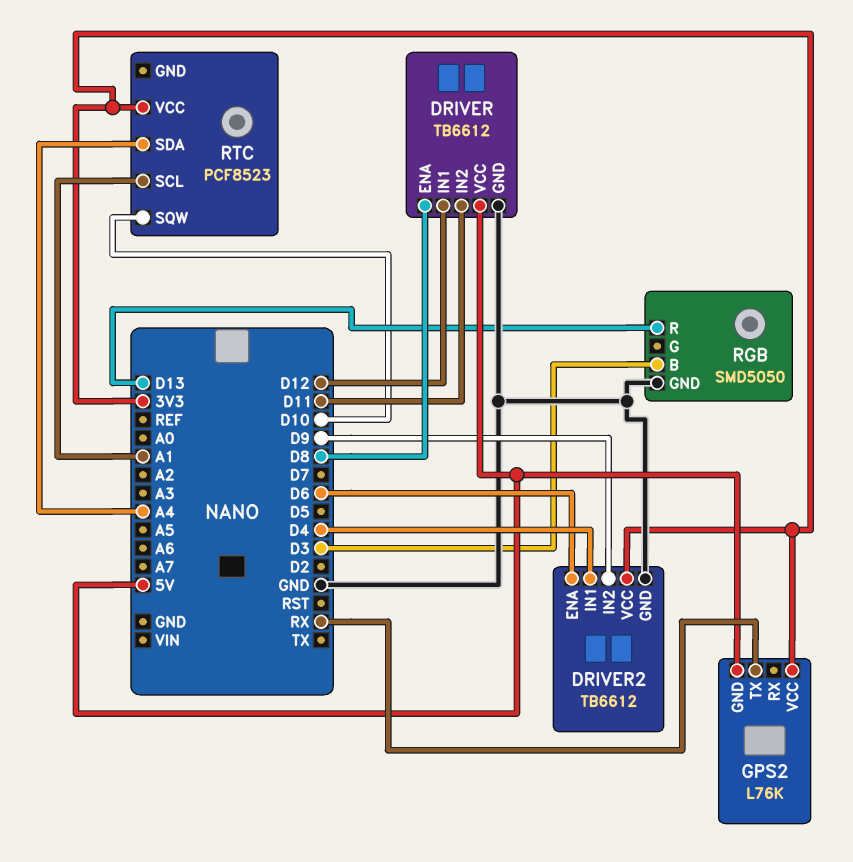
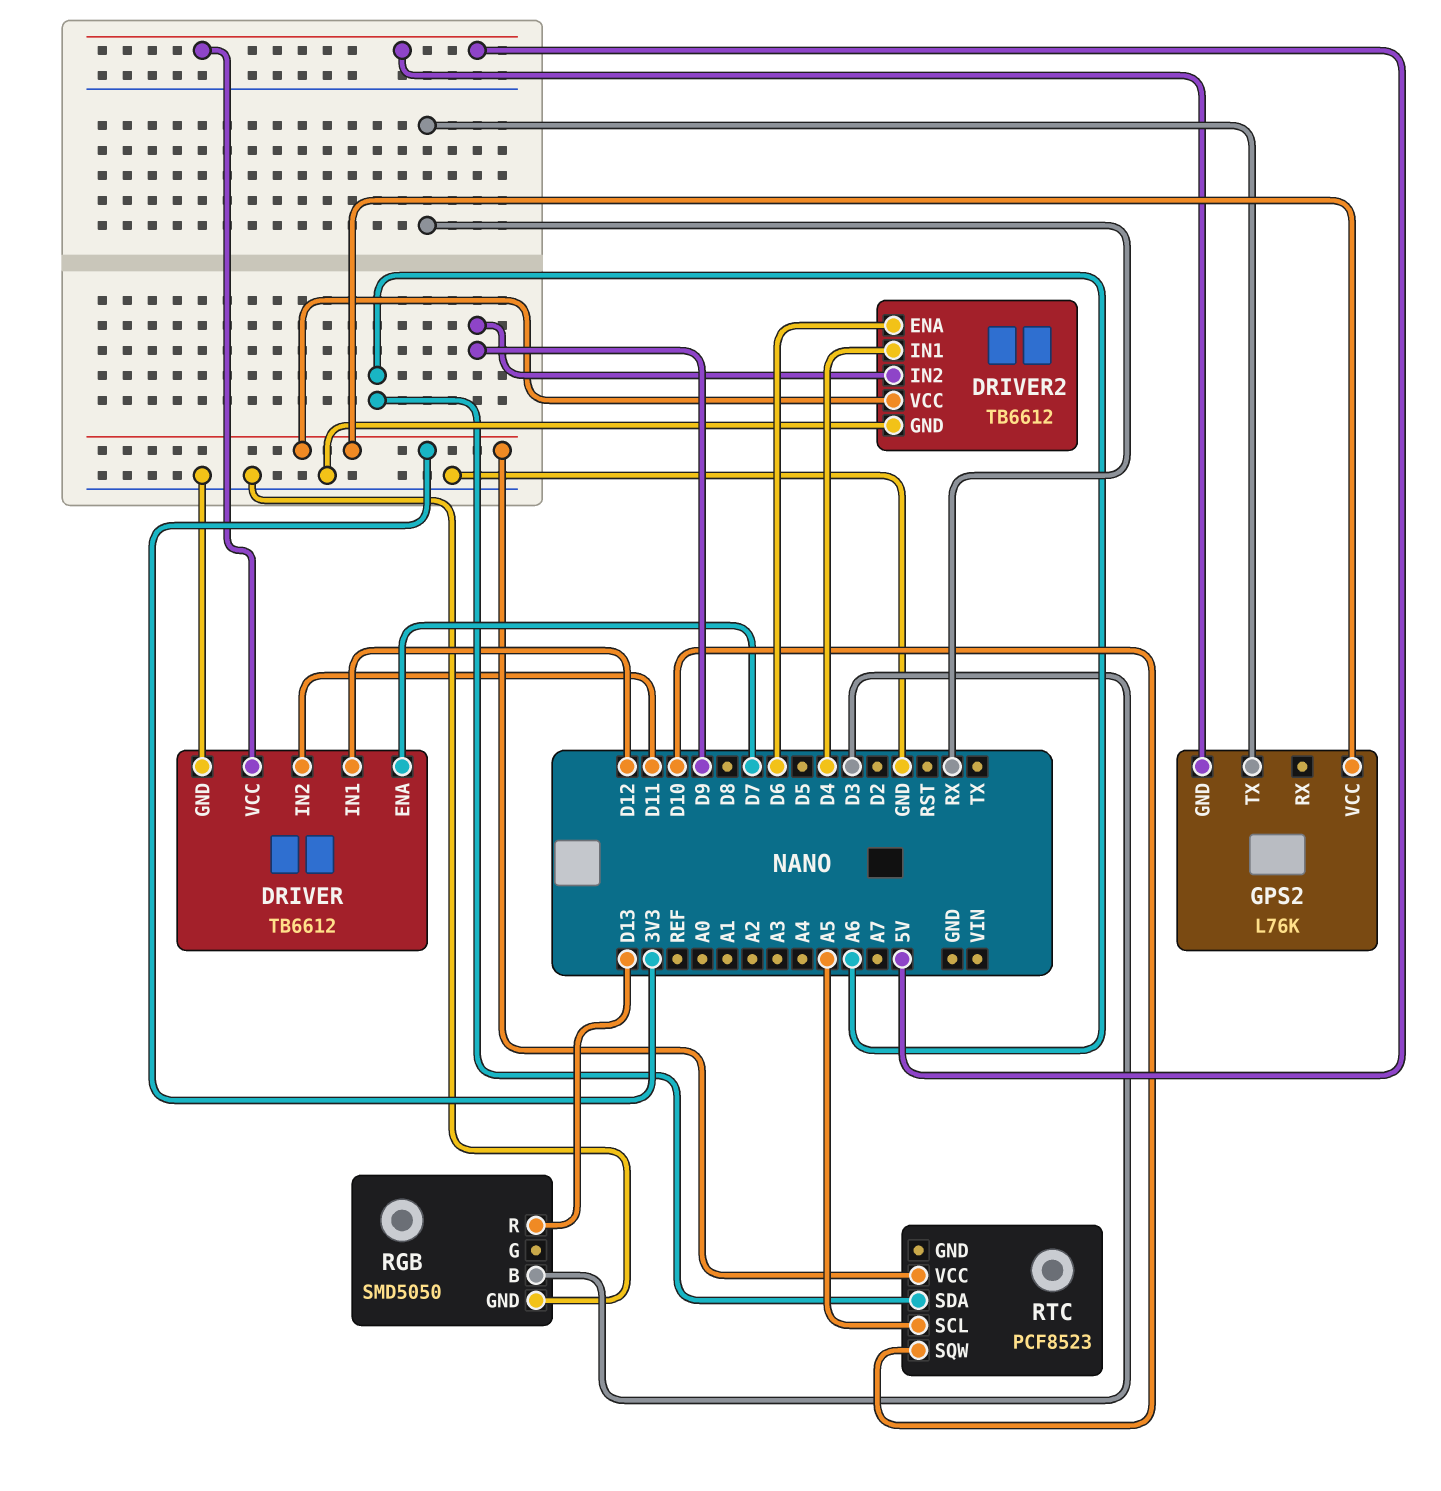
DRIVER pin ENA: D8 -> D7
RTC pin SCL: A1 -> A5
RTC pin SDA: A4 -> A6

